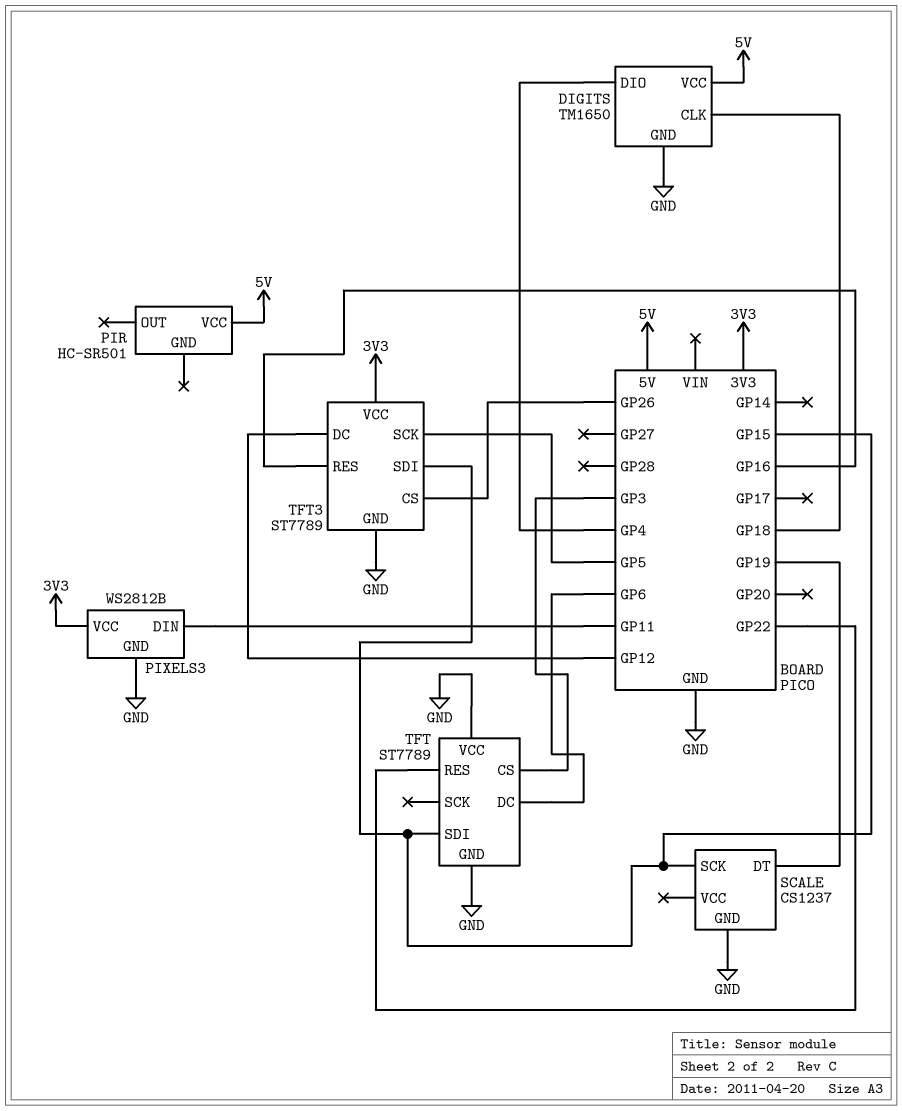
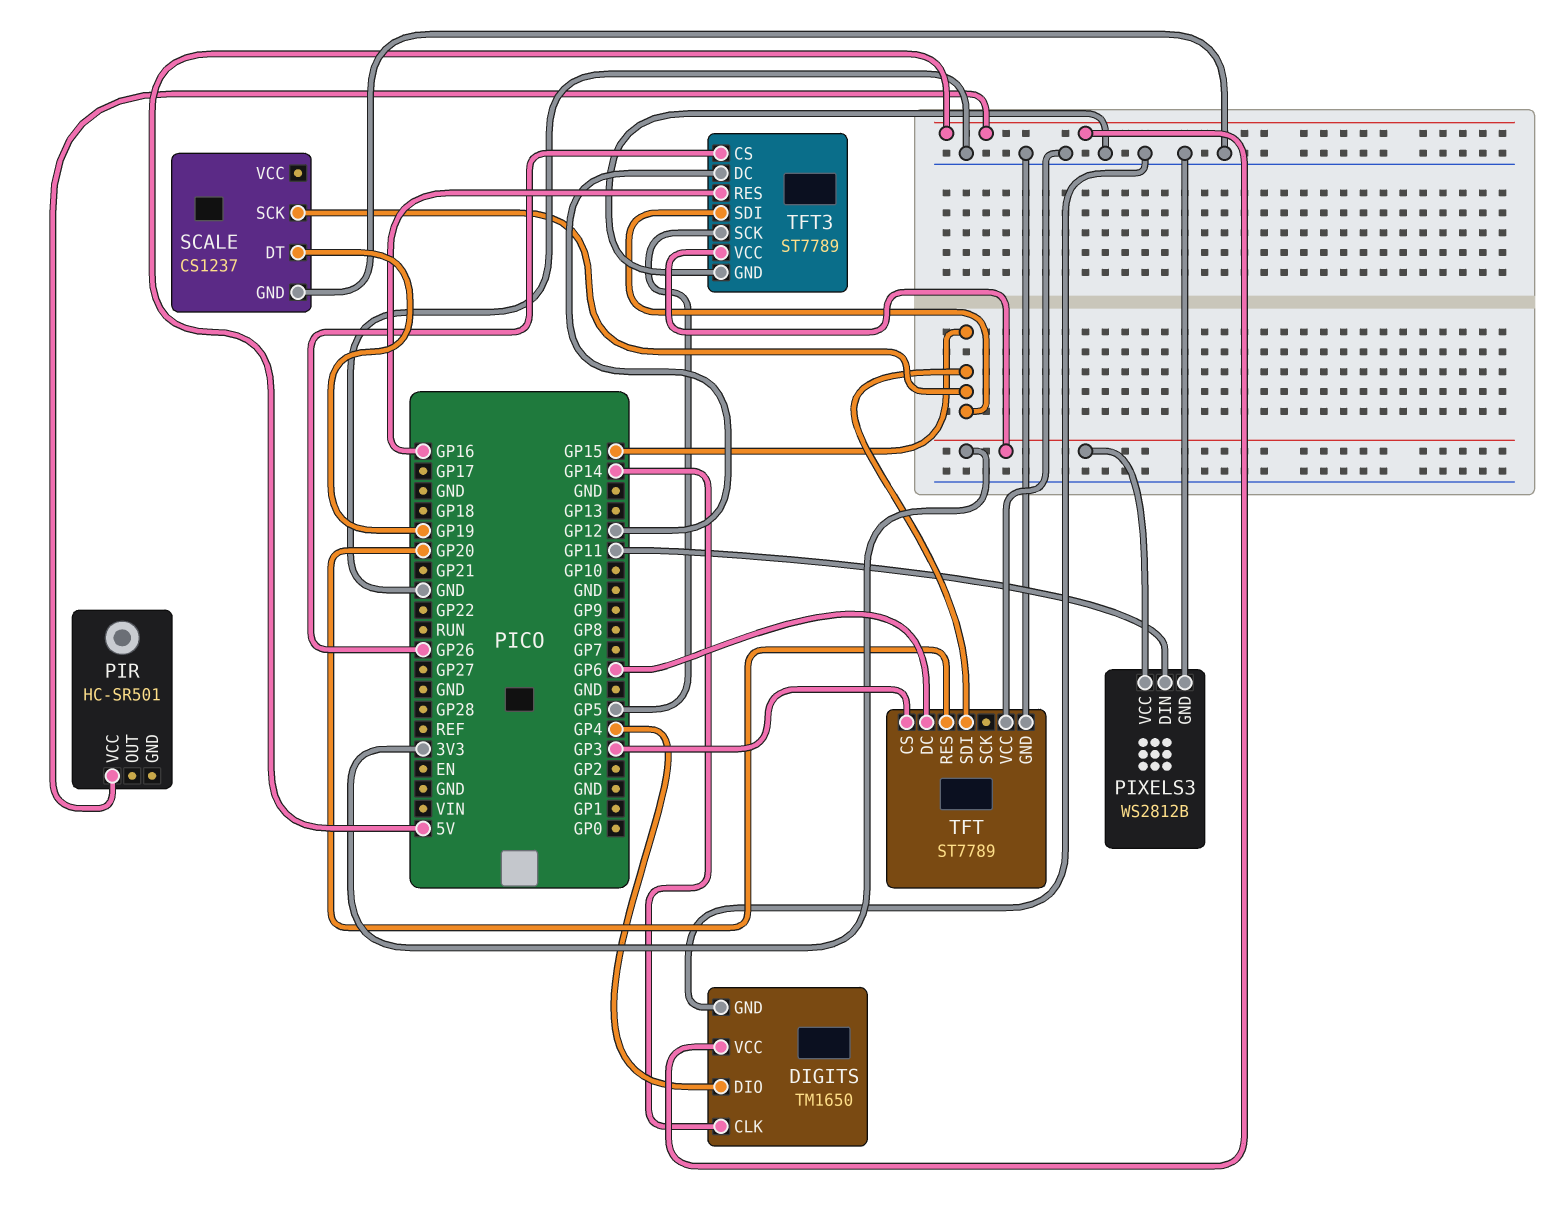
DIGITS pin CLK: GP18 -> GP14
TFT pin RES: GP22 -> GP20

